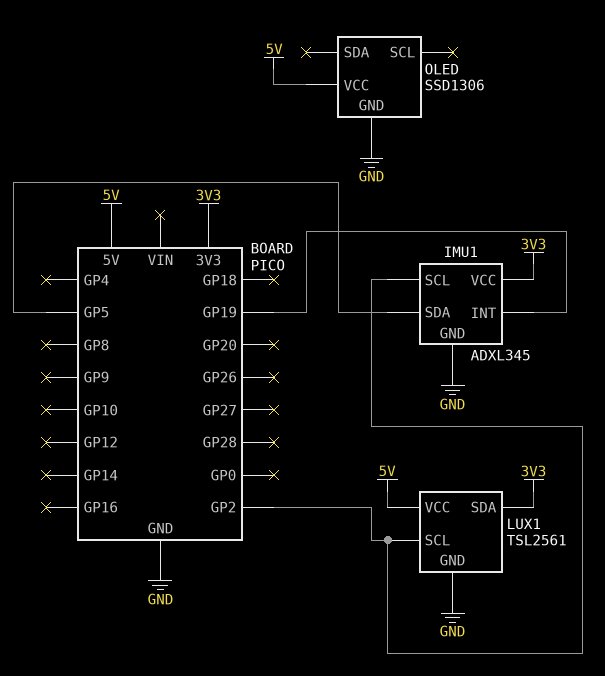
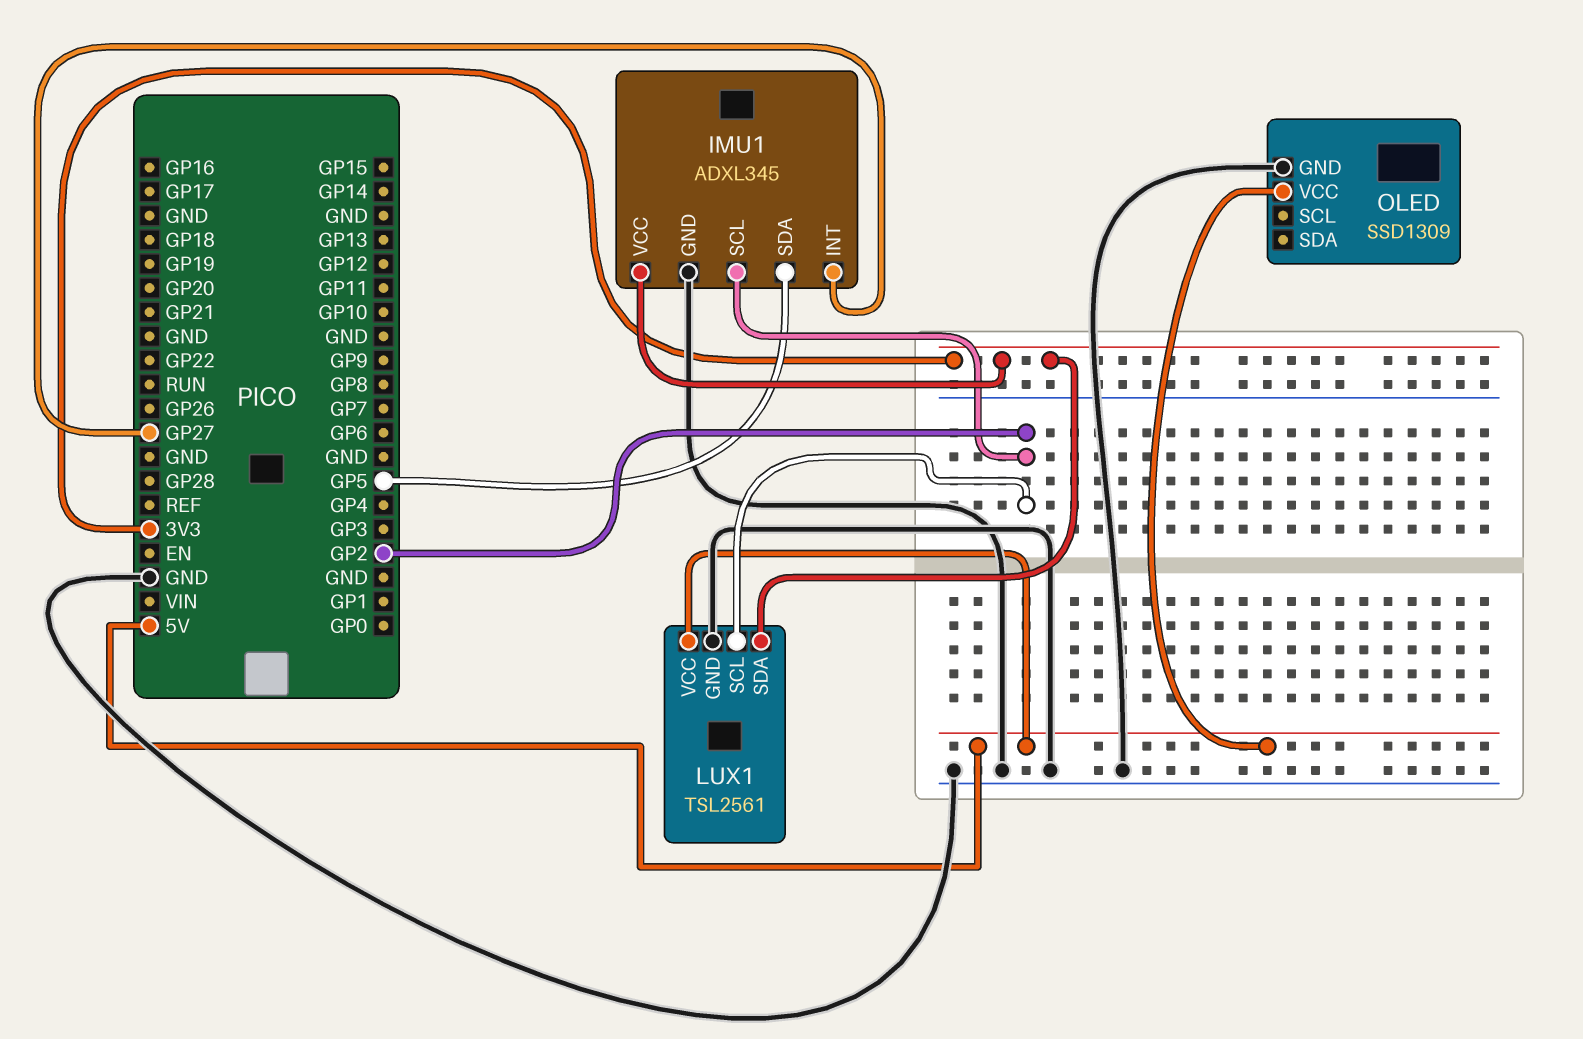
IMU1 pin INT: GP19 -> GP27
OLED: SSD1306 -> SSD1309

